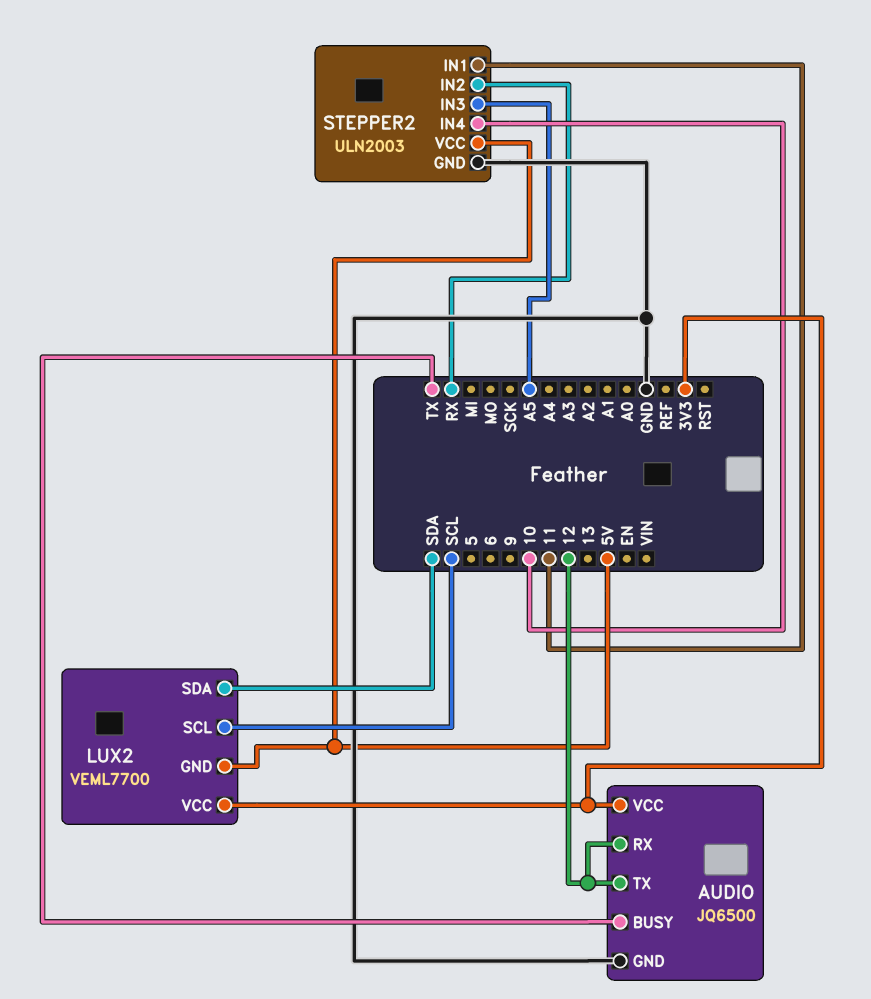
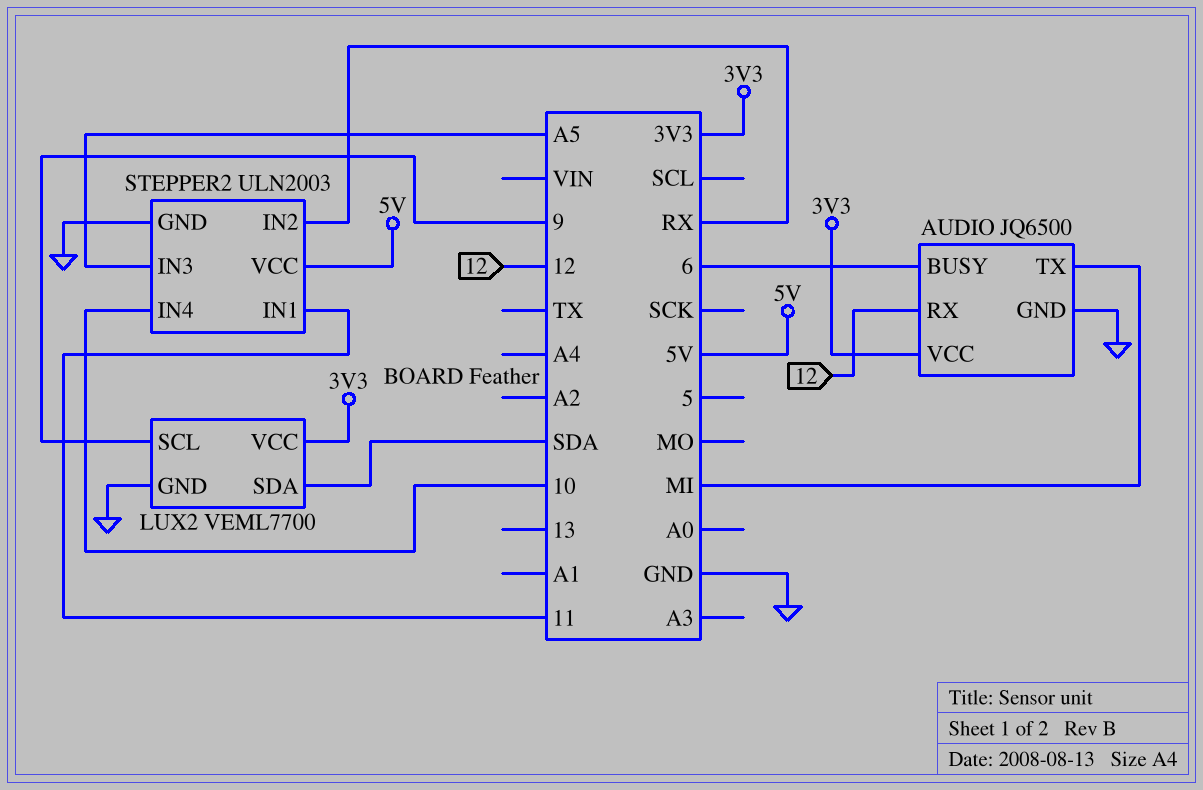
AUDIO pin BUSY: TX -> 6
AUDIO pin TX: 12 -> MI
LUX2 pin GND: 5V -> GND
LUX2 pin SCL: SCL -> 9

